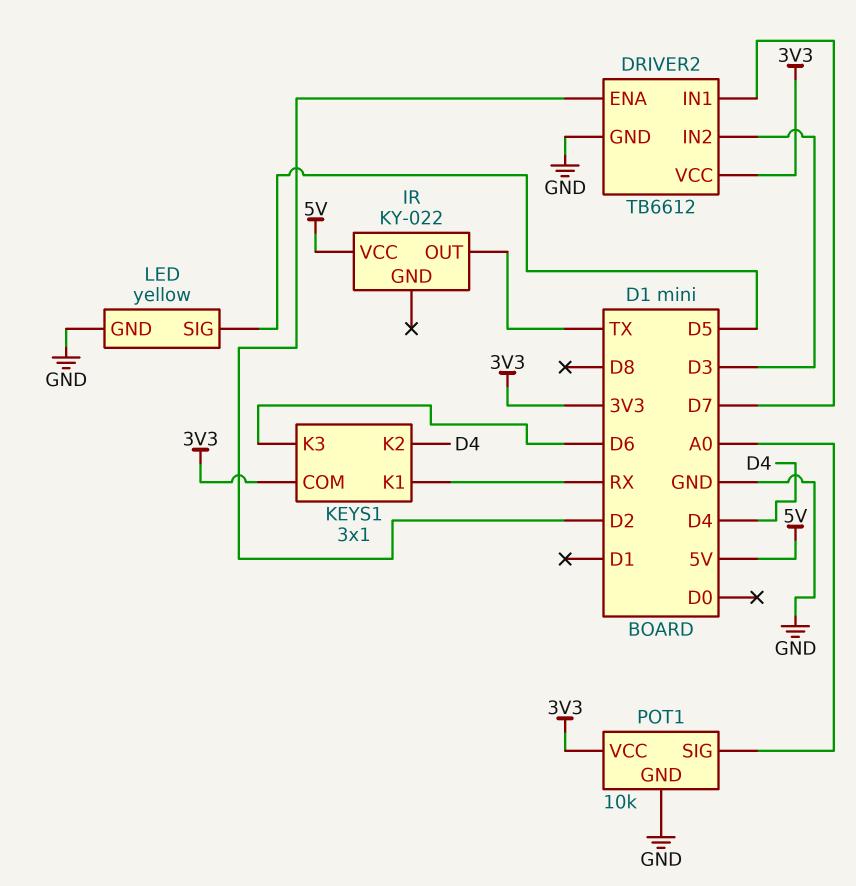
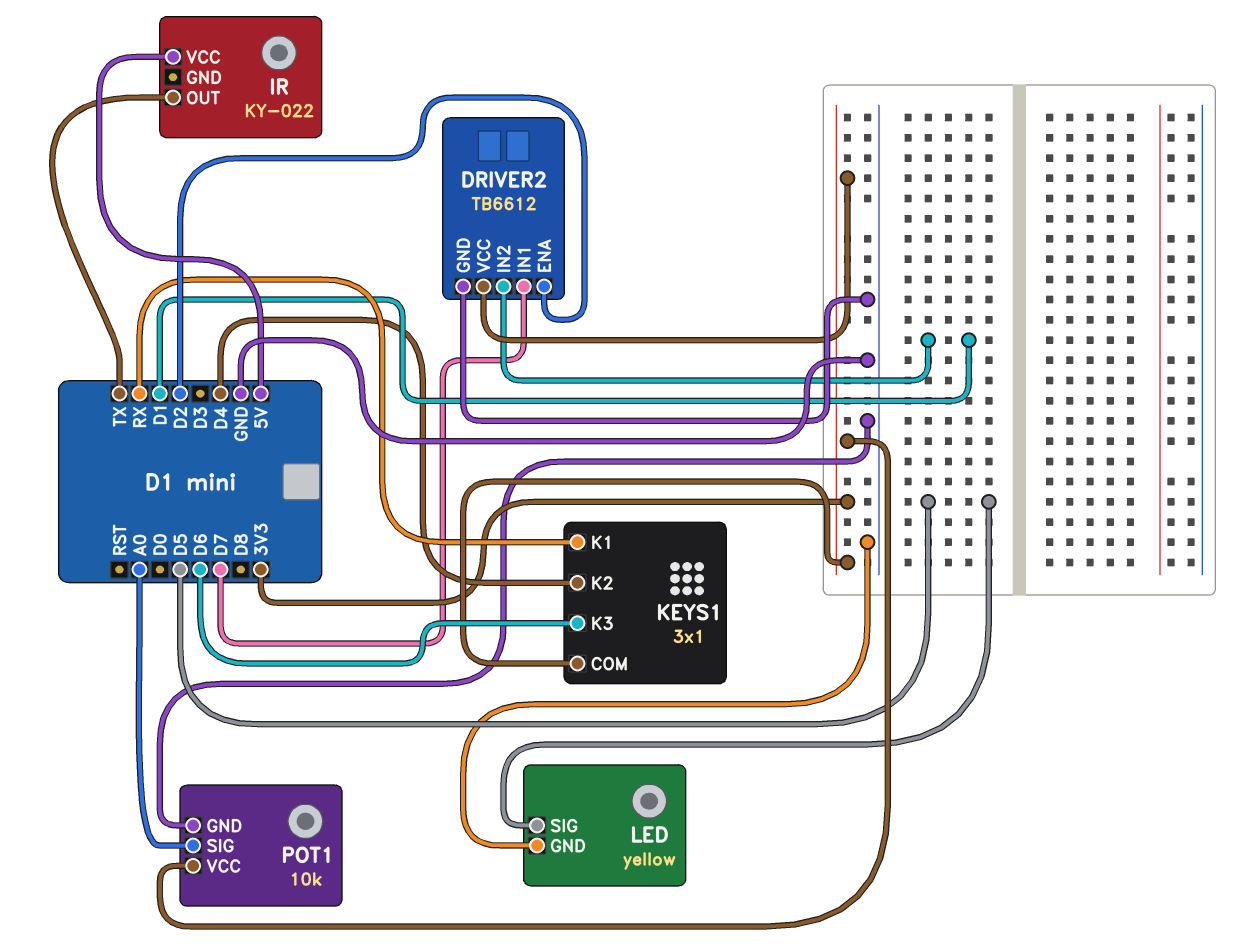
DRIVER2 pin IN2: D3 -> D1

